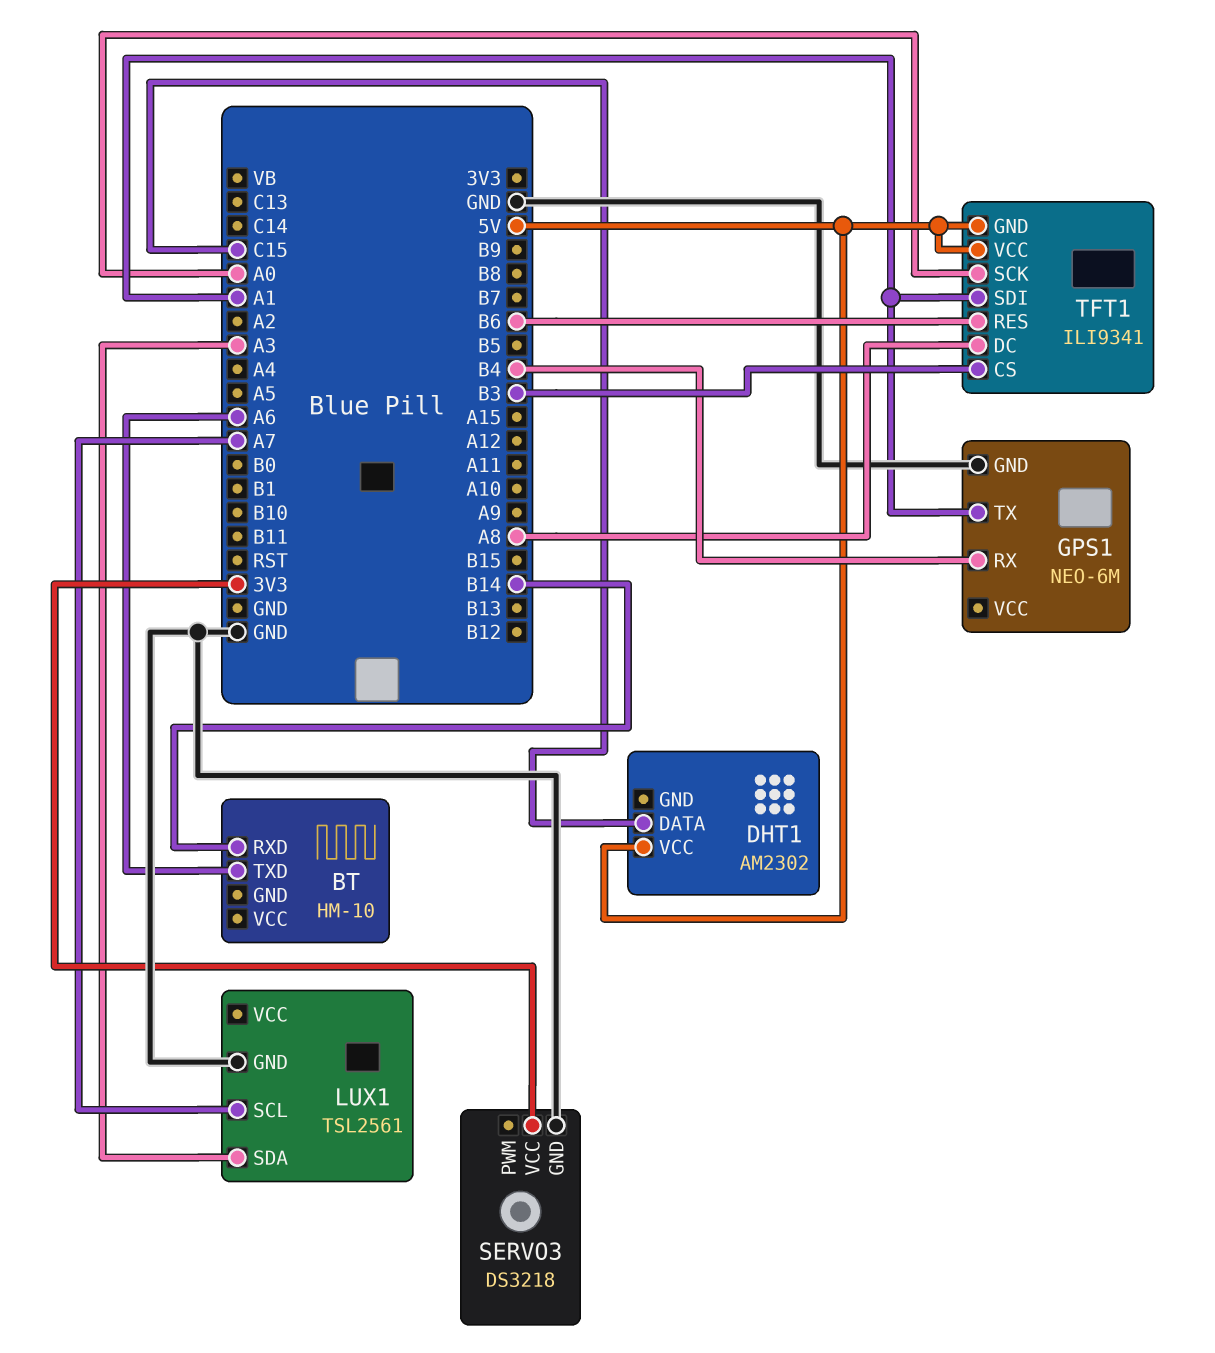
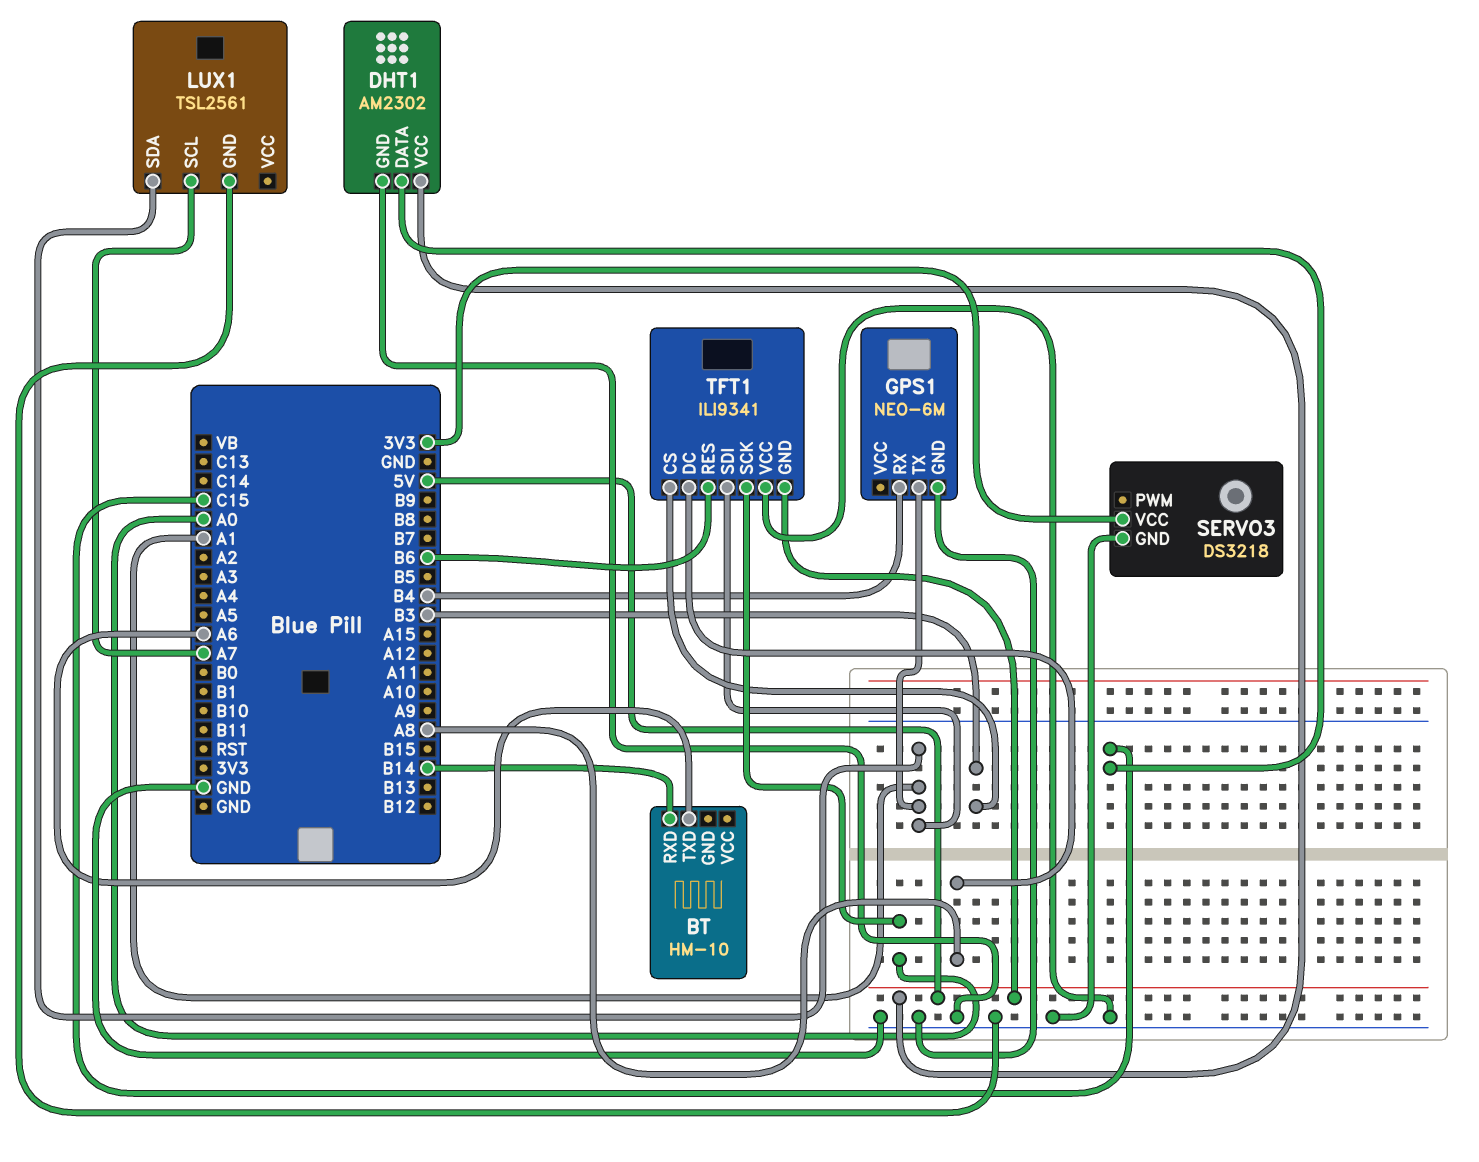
DHT1 pin GND: none -> GND
LUX1 pin SDA: A3 -> A1
TFT1 pin VCC: 5V -> GND

